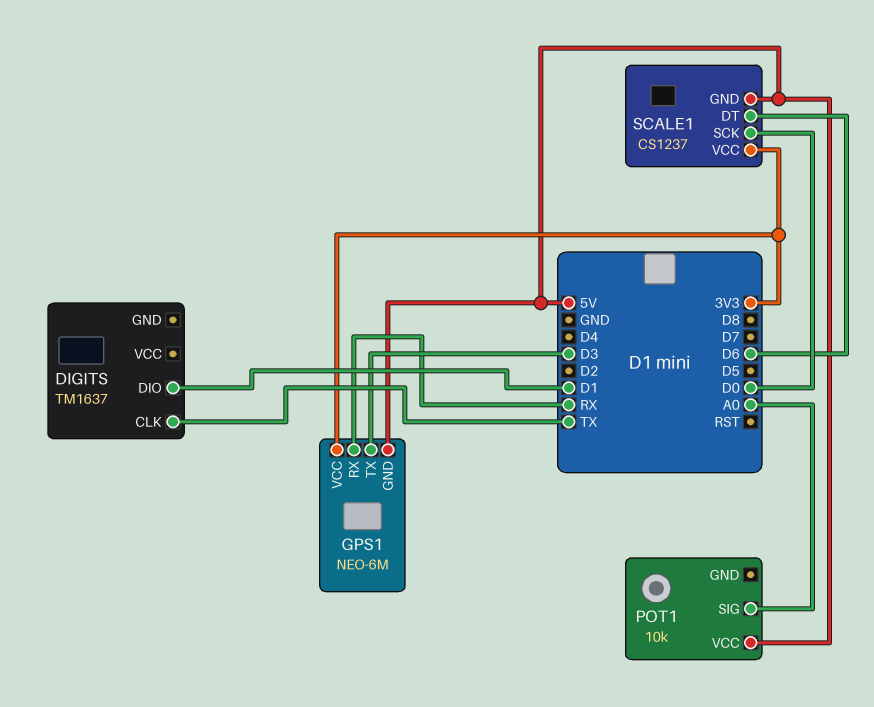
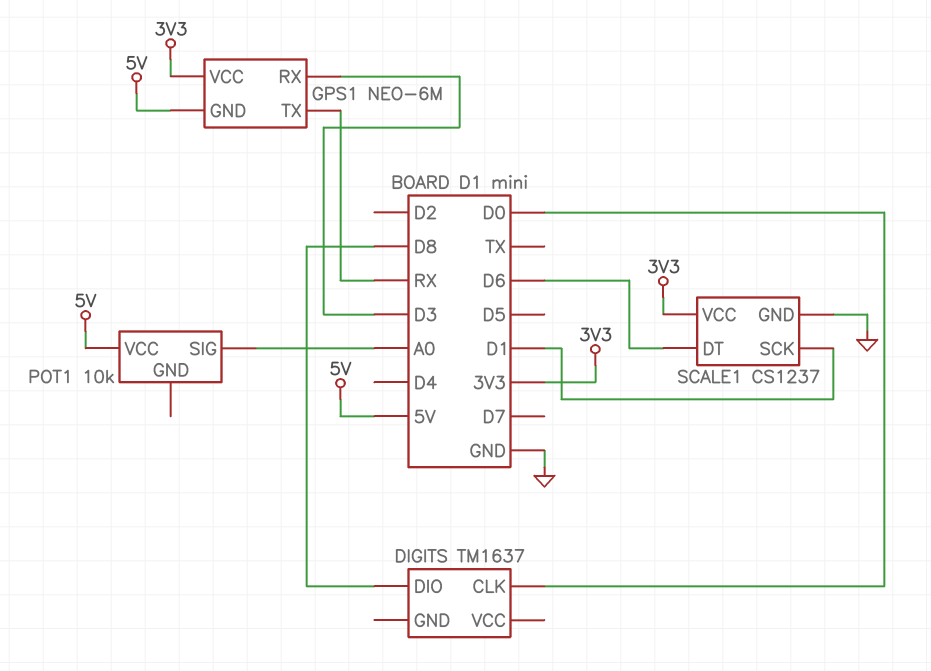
DIGITS pin CLK: TX -> D0
DIGITS pin DIO: D1 -> D8
GPS1 pin RX: RX -> D3
GPS1 pin TX: D3 -> RX
SCALE1 pin GND: 5V -> GND
SCALE1 pin SCK: D0 -> D1

